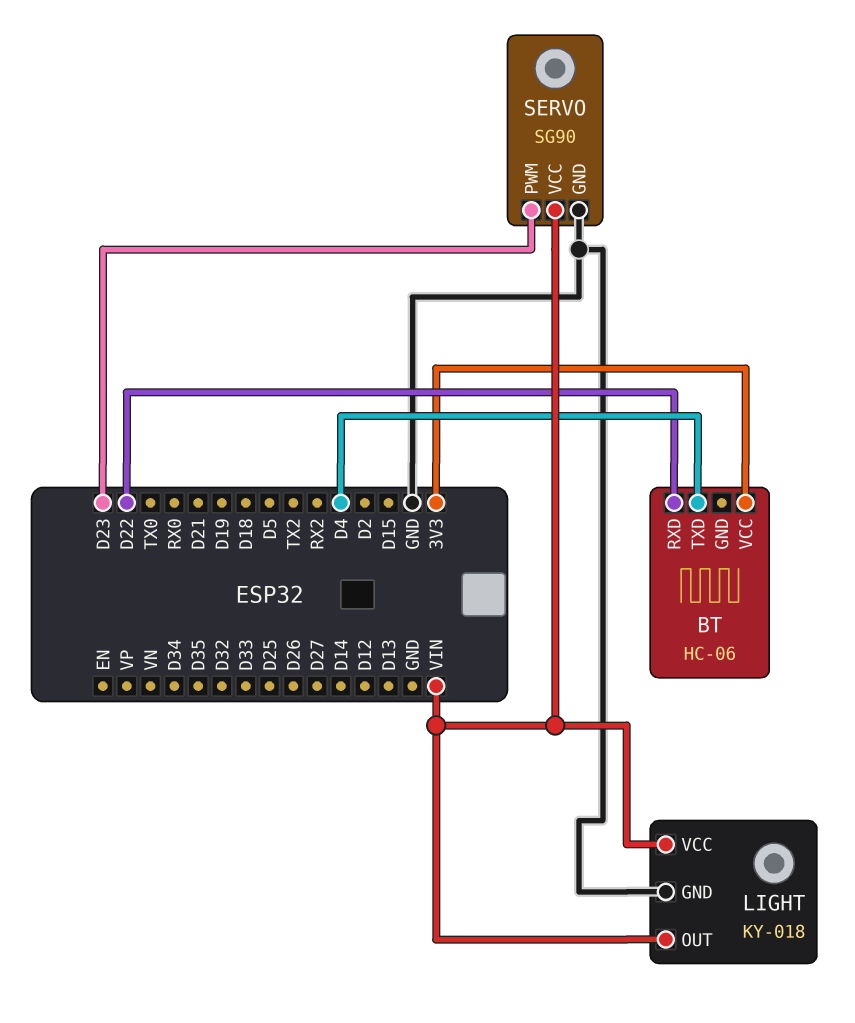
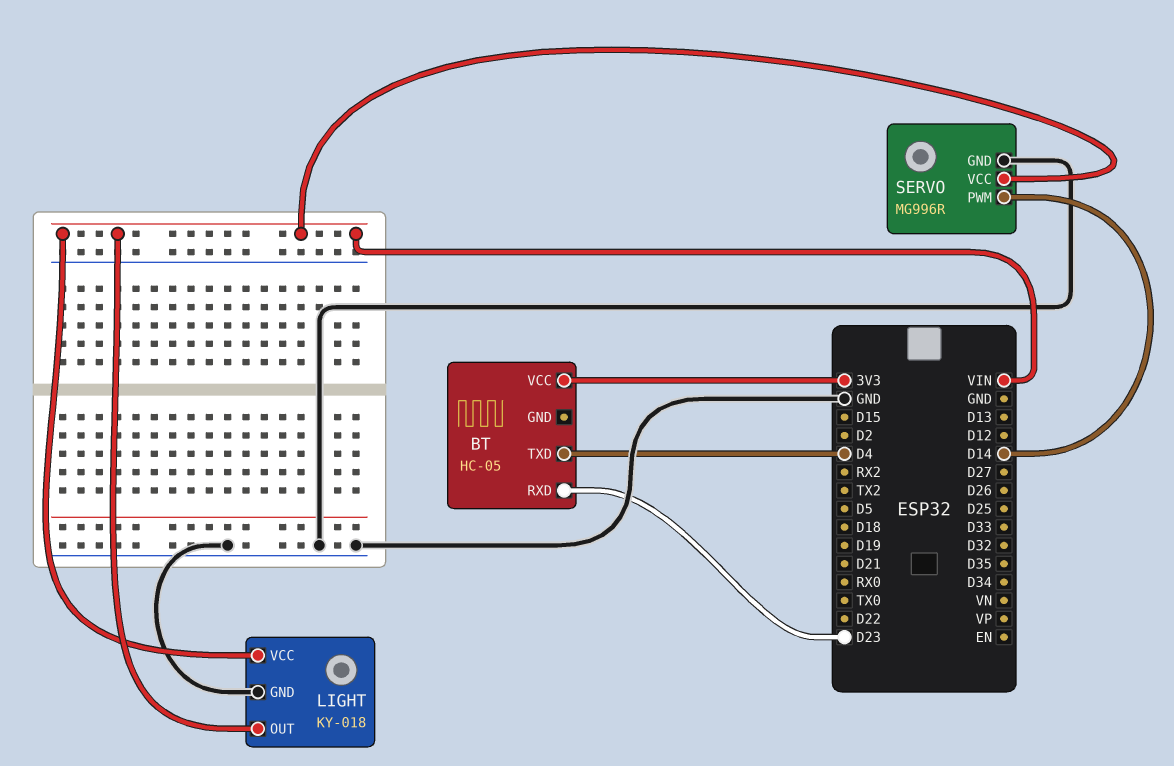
BT: HC-06 -> HC-05
BT pin RXD: D22 -> D23
SERVO: SG90 -> MG996R
SERVO pin PWM: D23 -> D14

